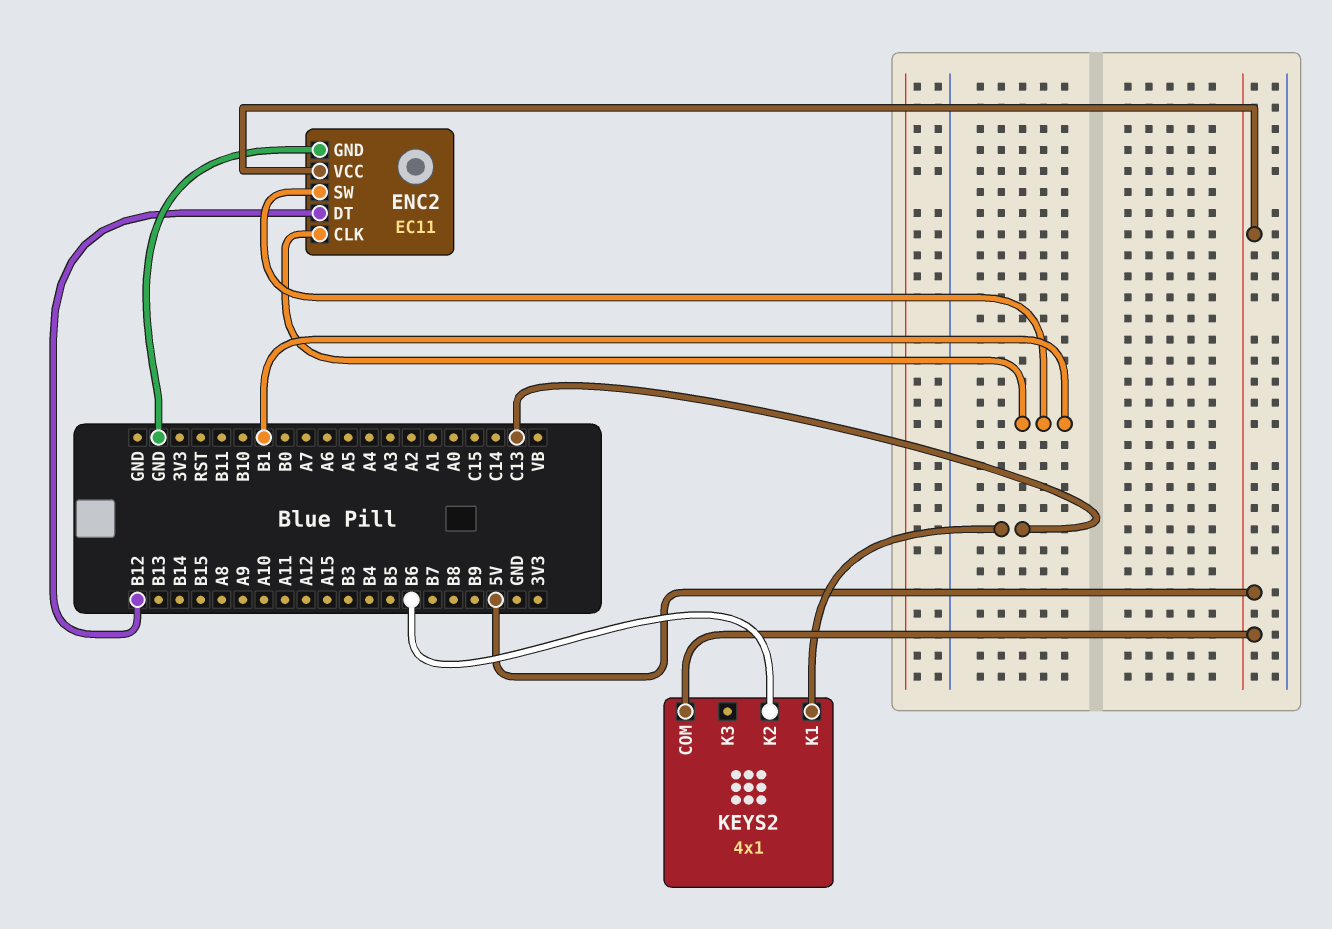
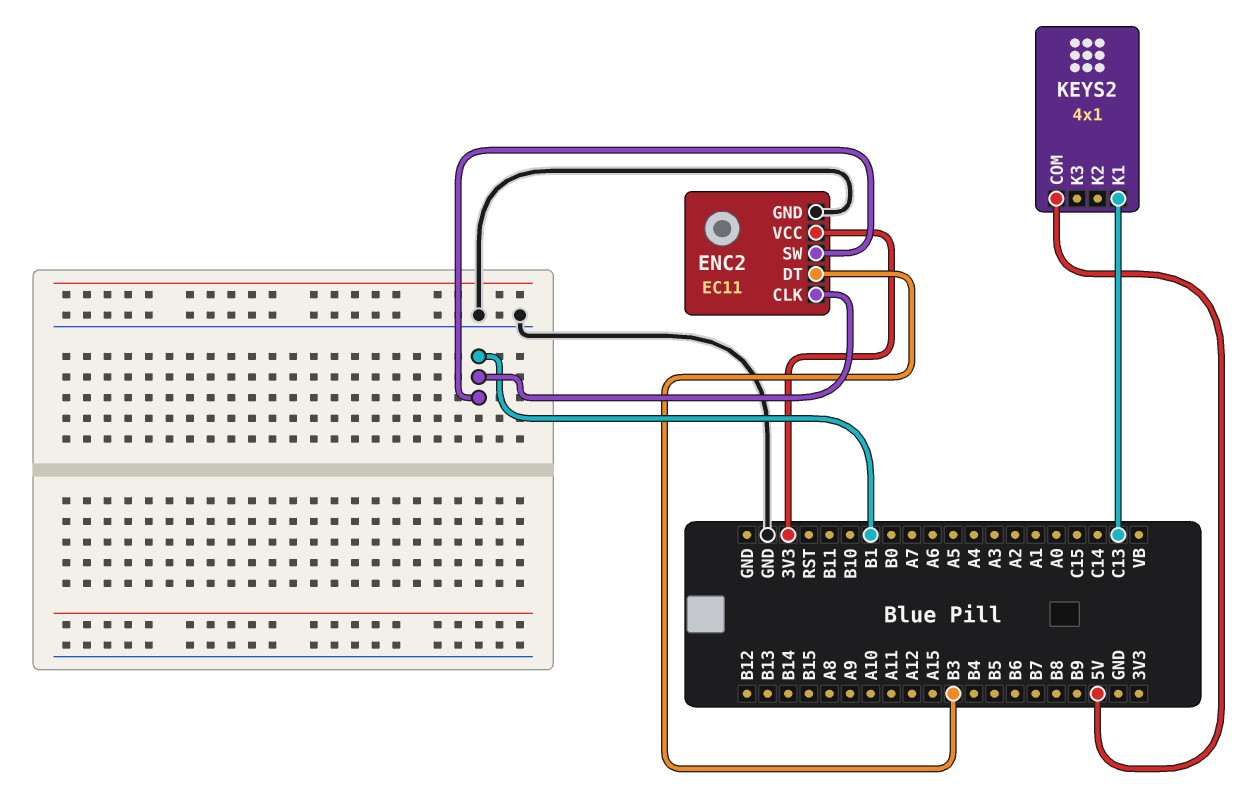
ENC2 pin DT: B12 -> B3
ENC2 pin VCC: 5V -> 3V3
KEYS2 pin K2: B6 -> none

